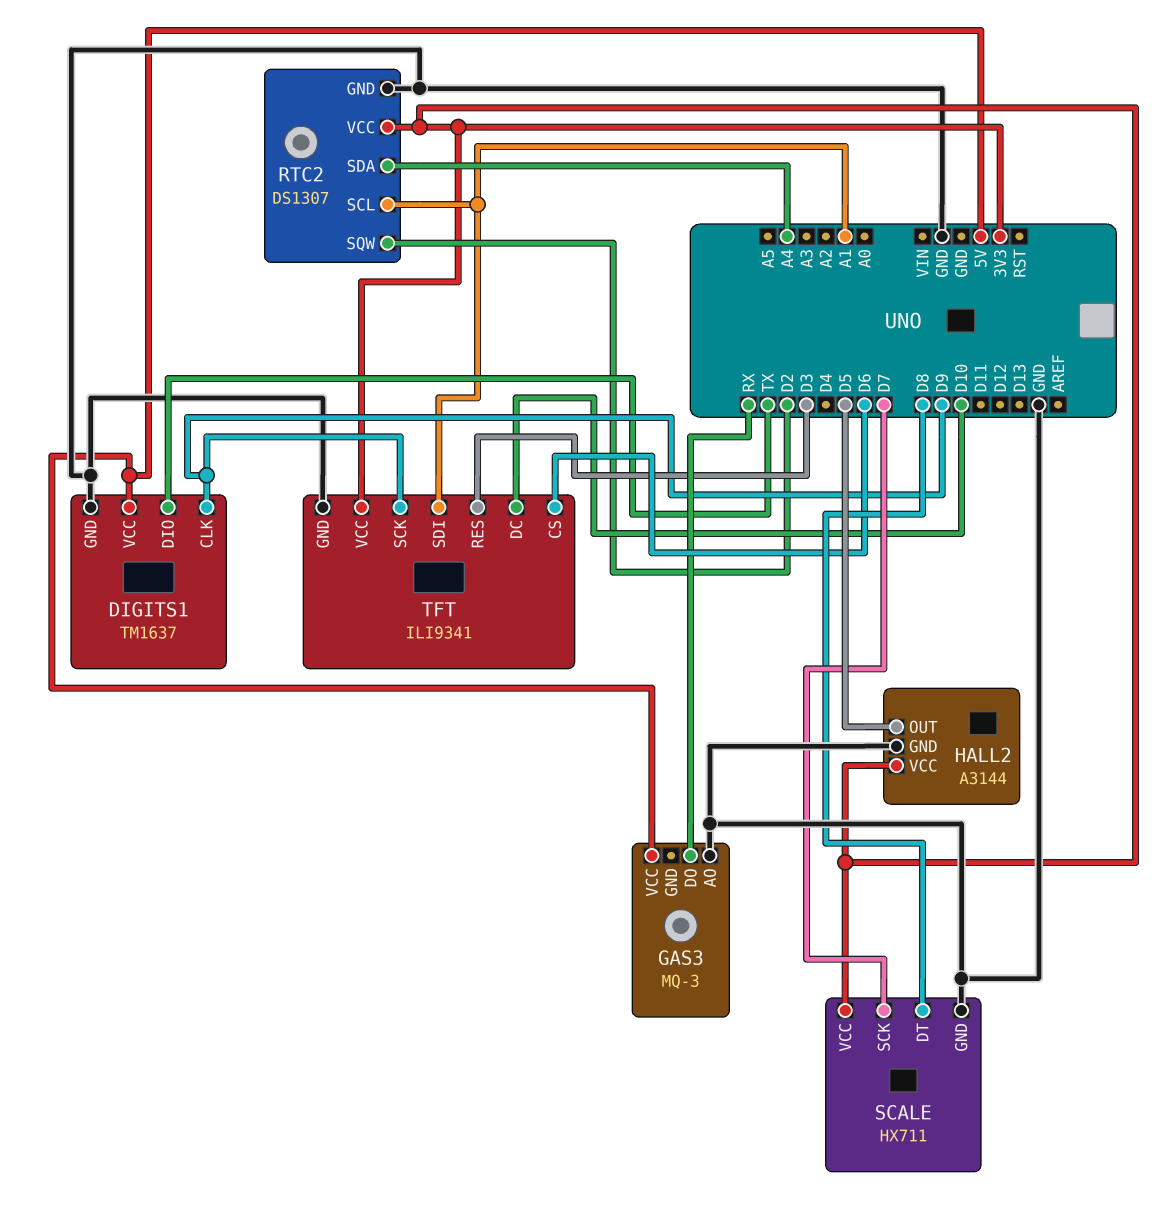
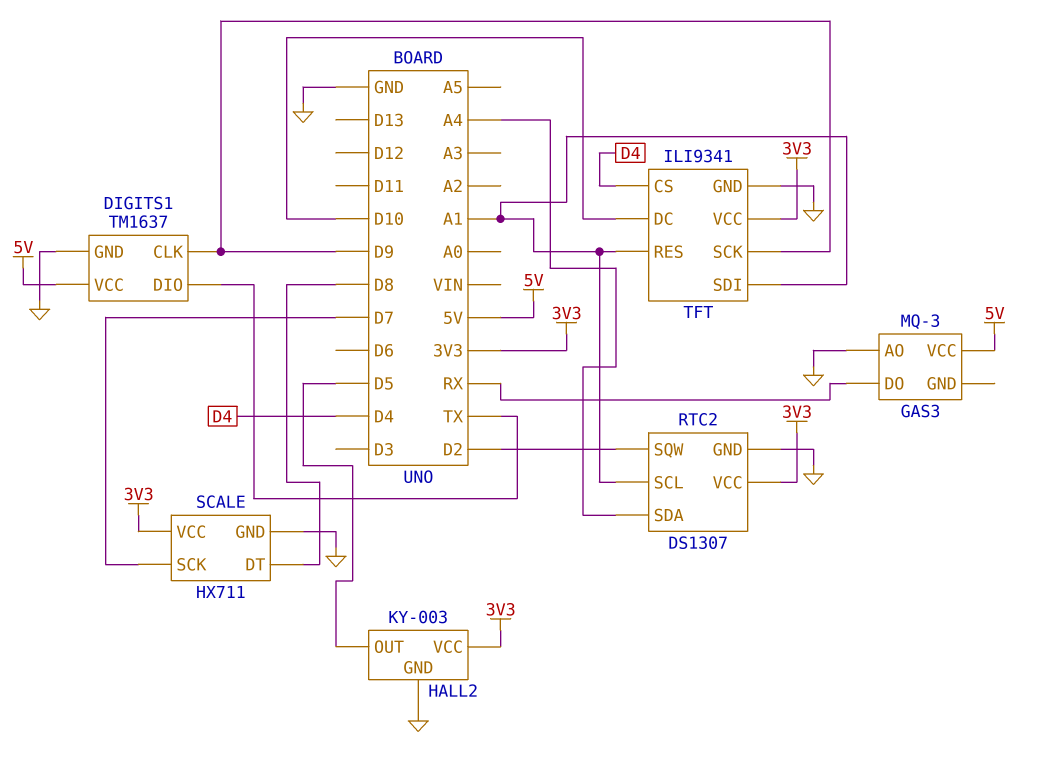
HALL2: A3144 -> KY-003
TFT pin CS: D6 -> D4
TFT pin RES: D3 -> A1

